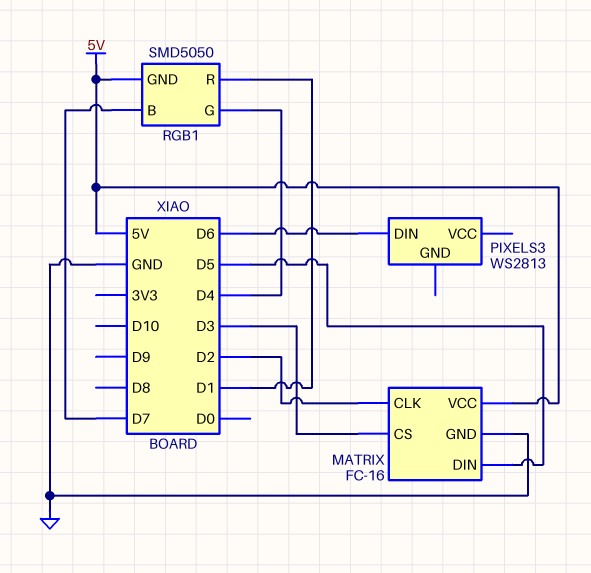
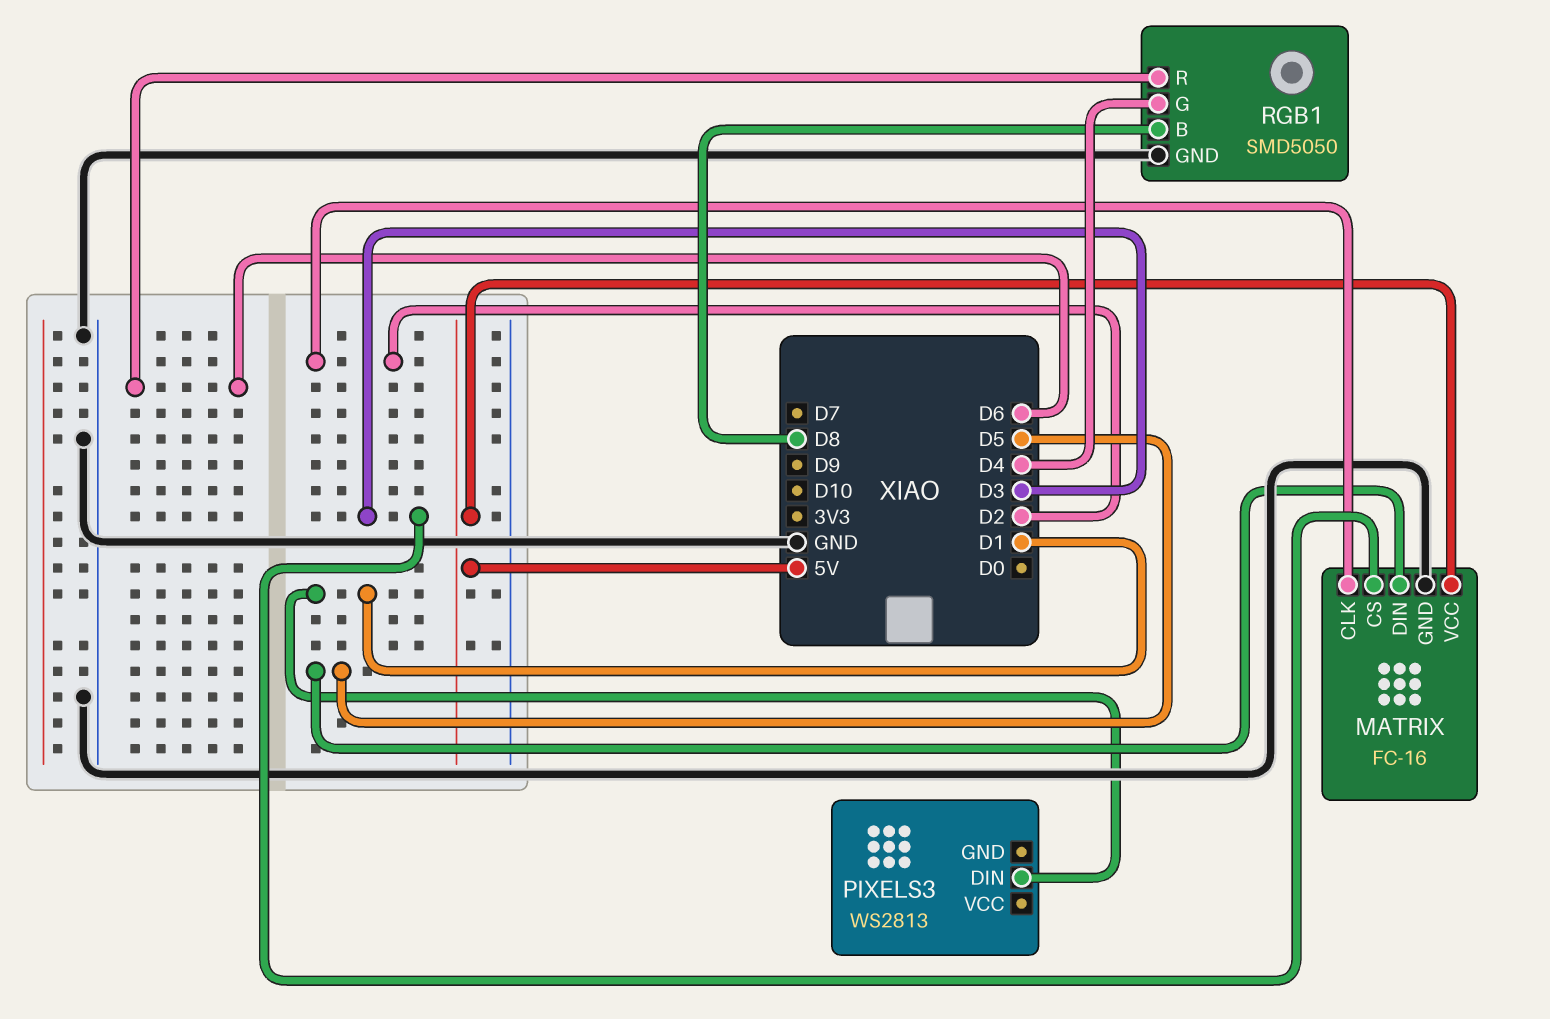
PIXELS3 pin DIN: D6 -> D1
RGB1 pin B: D7 -> D8
RGB1 pin GND: 5V -> GND
RGB1 pin R: D1 -> D6

